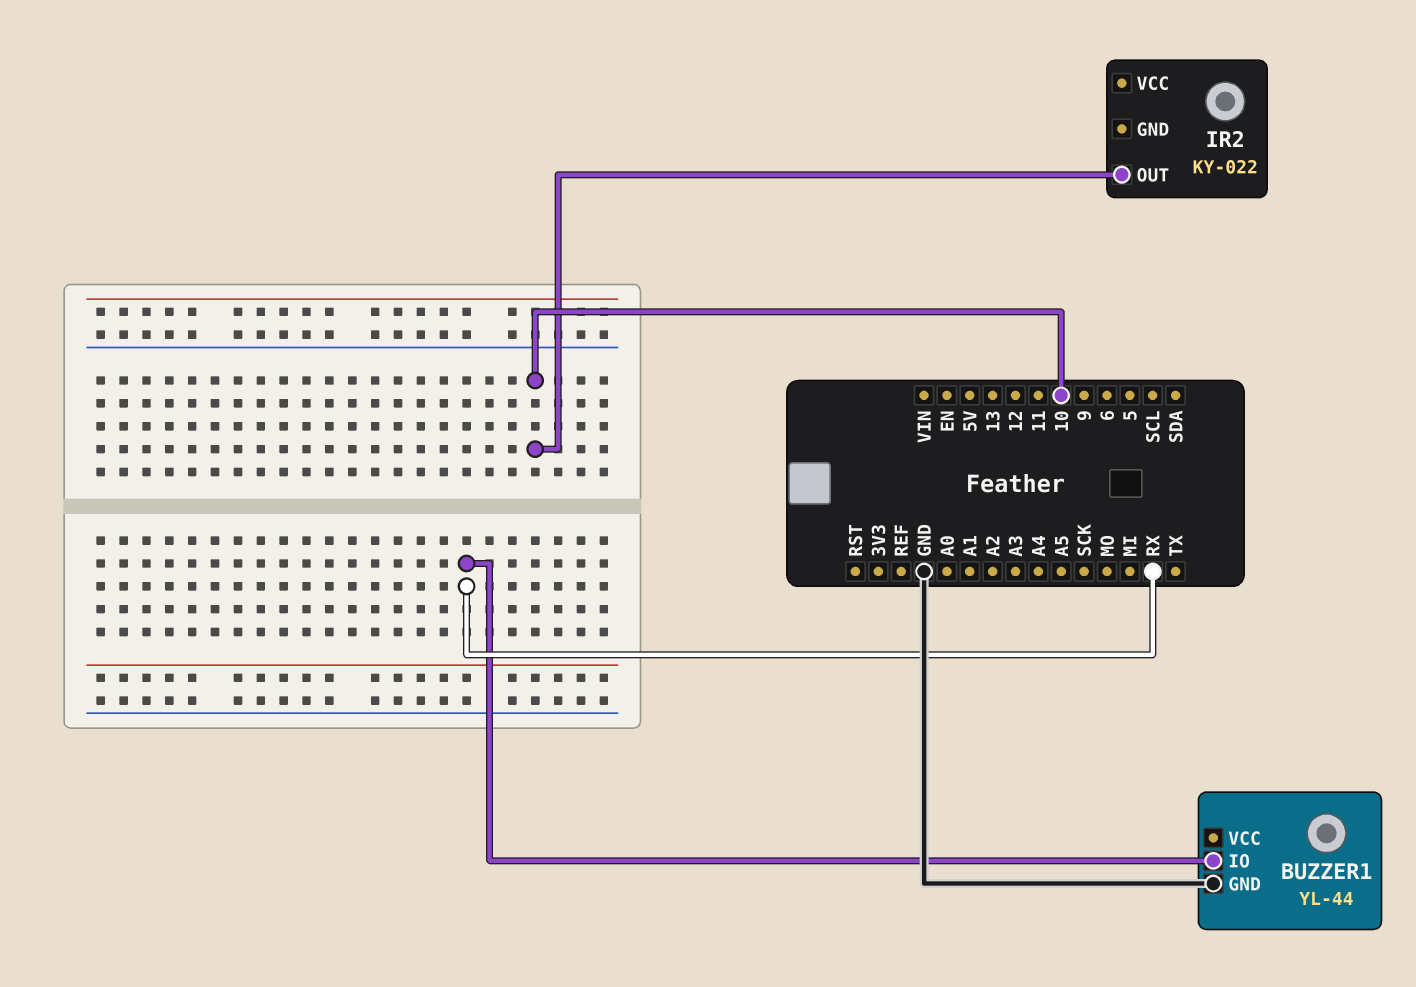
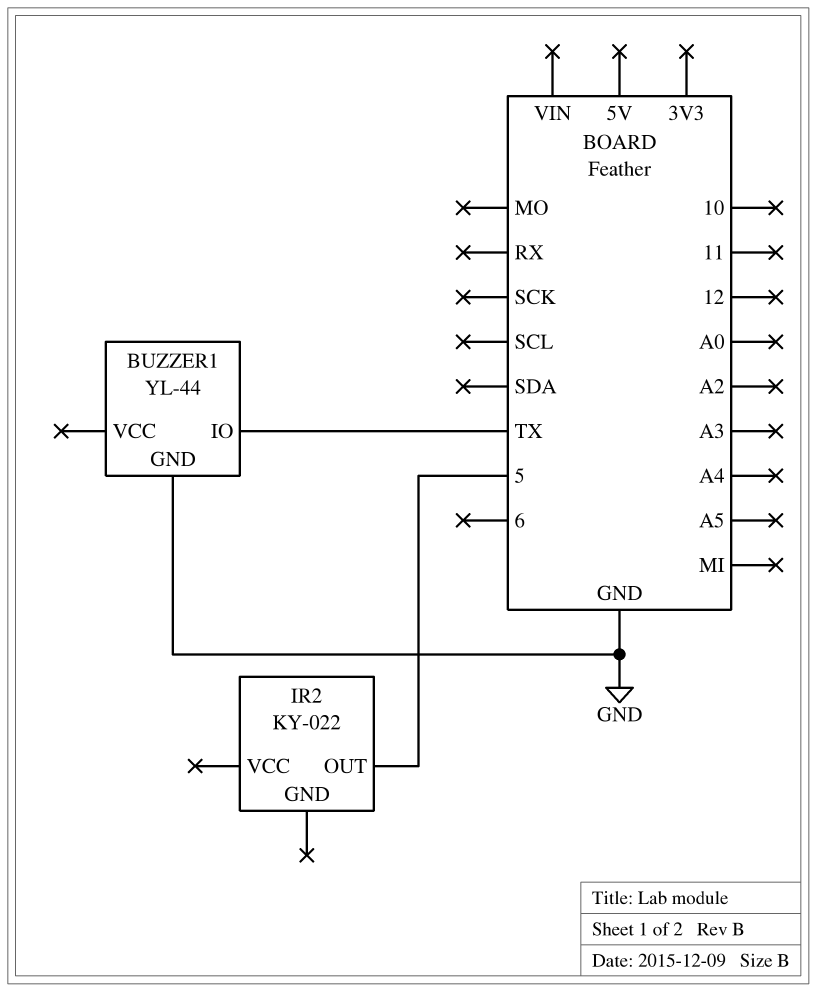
BUZZER1 pin IO: RX -> TX
IR2 pin OUT: 10 -> 5

